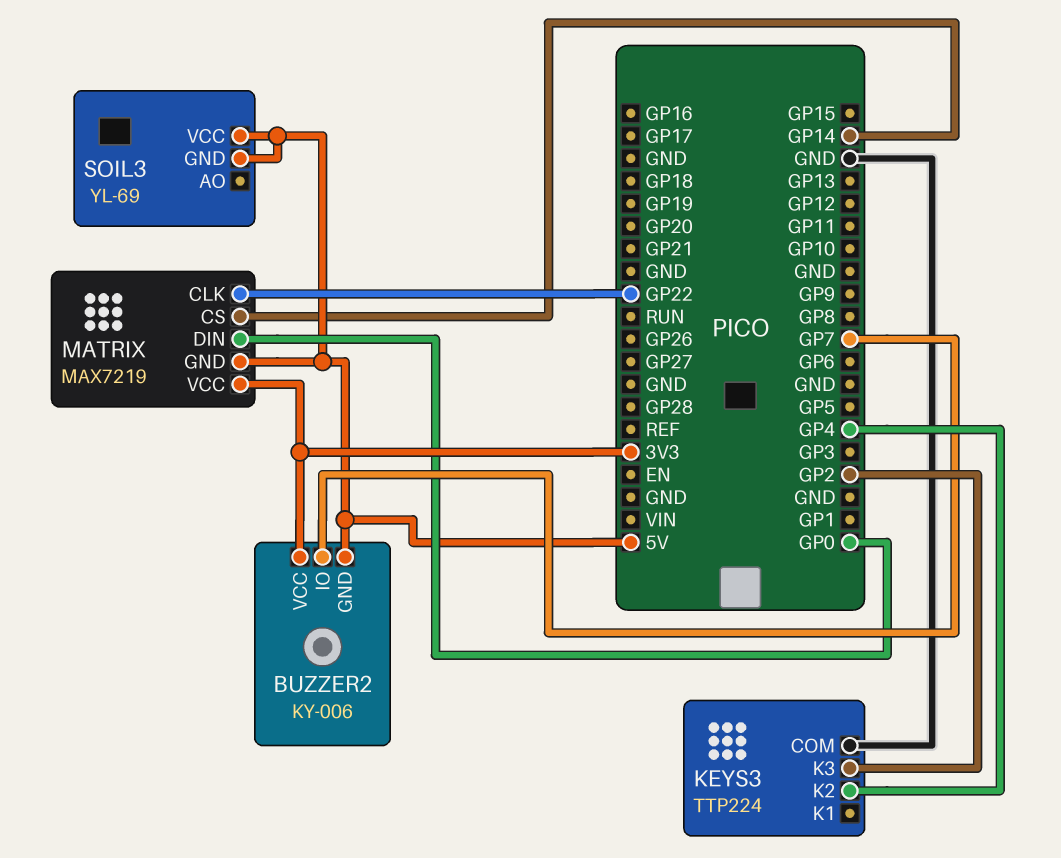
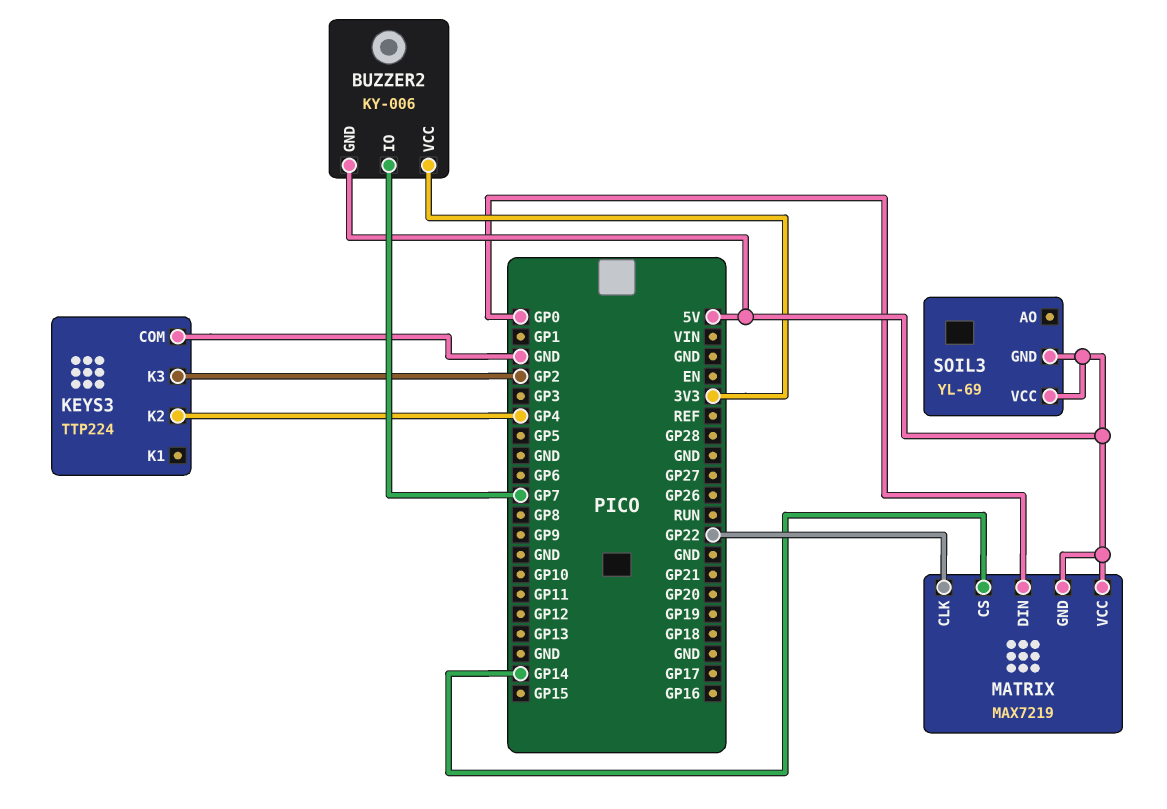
MATRIX pin VCC: 3V3 -> 5V

